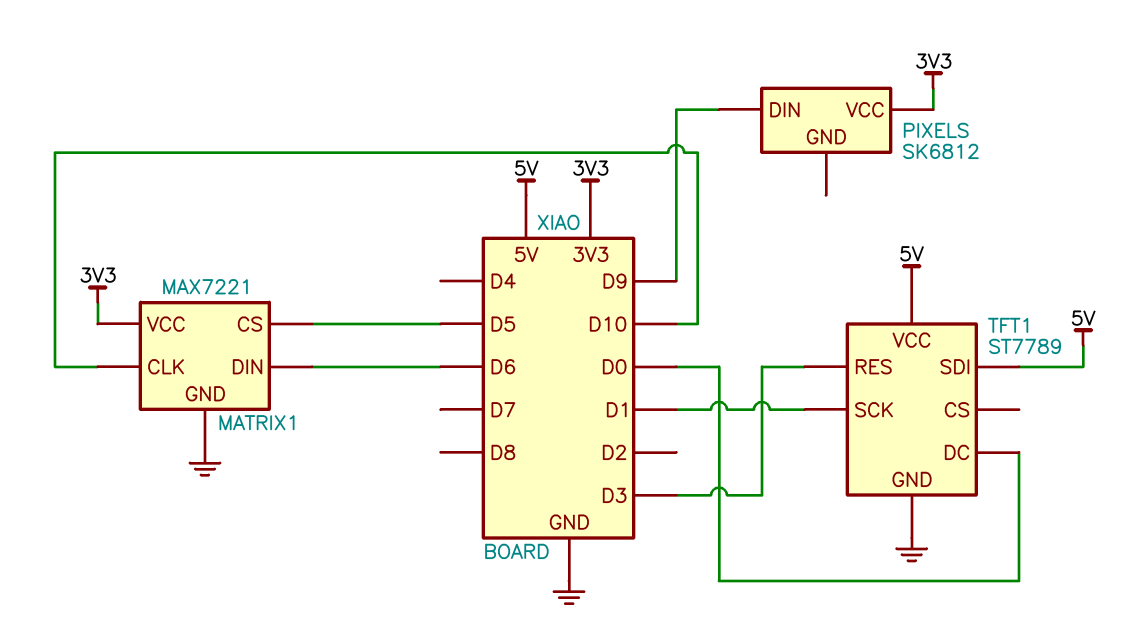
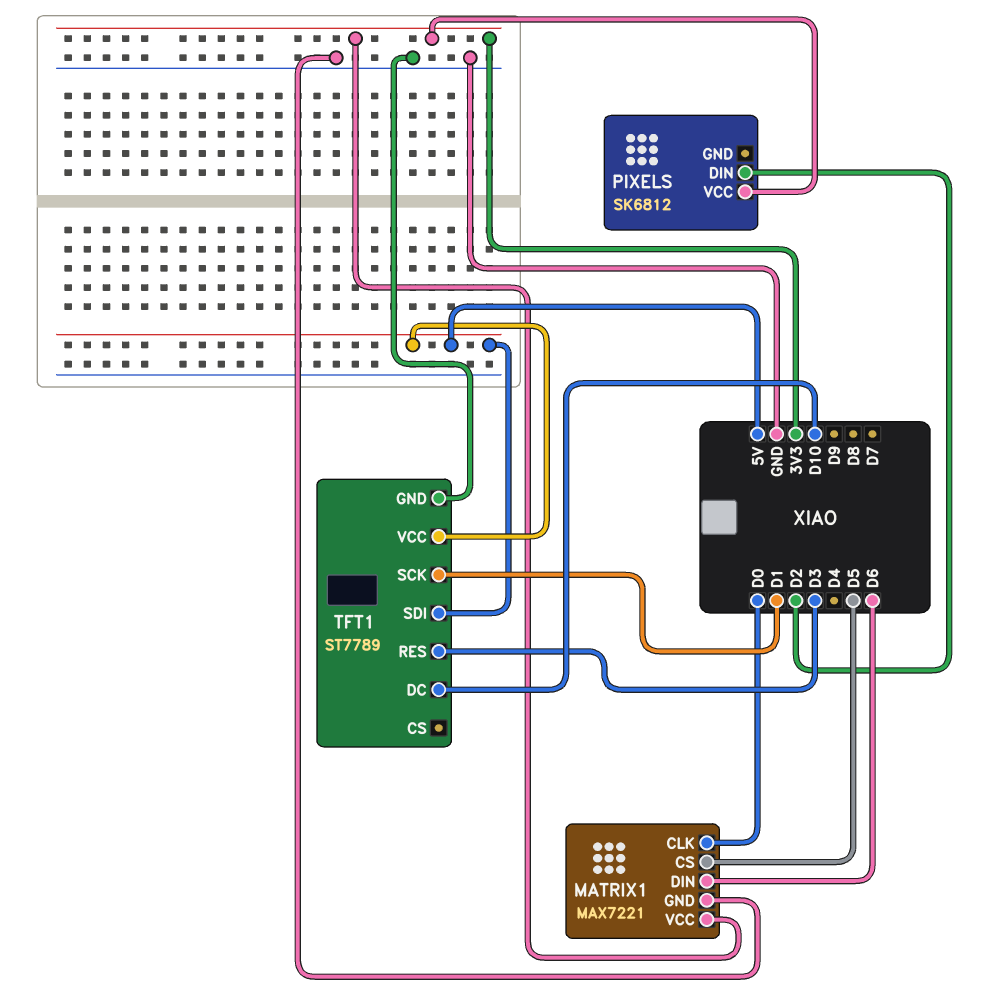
MATRIX1 pin CLK: D10 -> D0
PIXELS pin DIN: D9 -> D2
TFT1 pin DC: D0 -> D10

